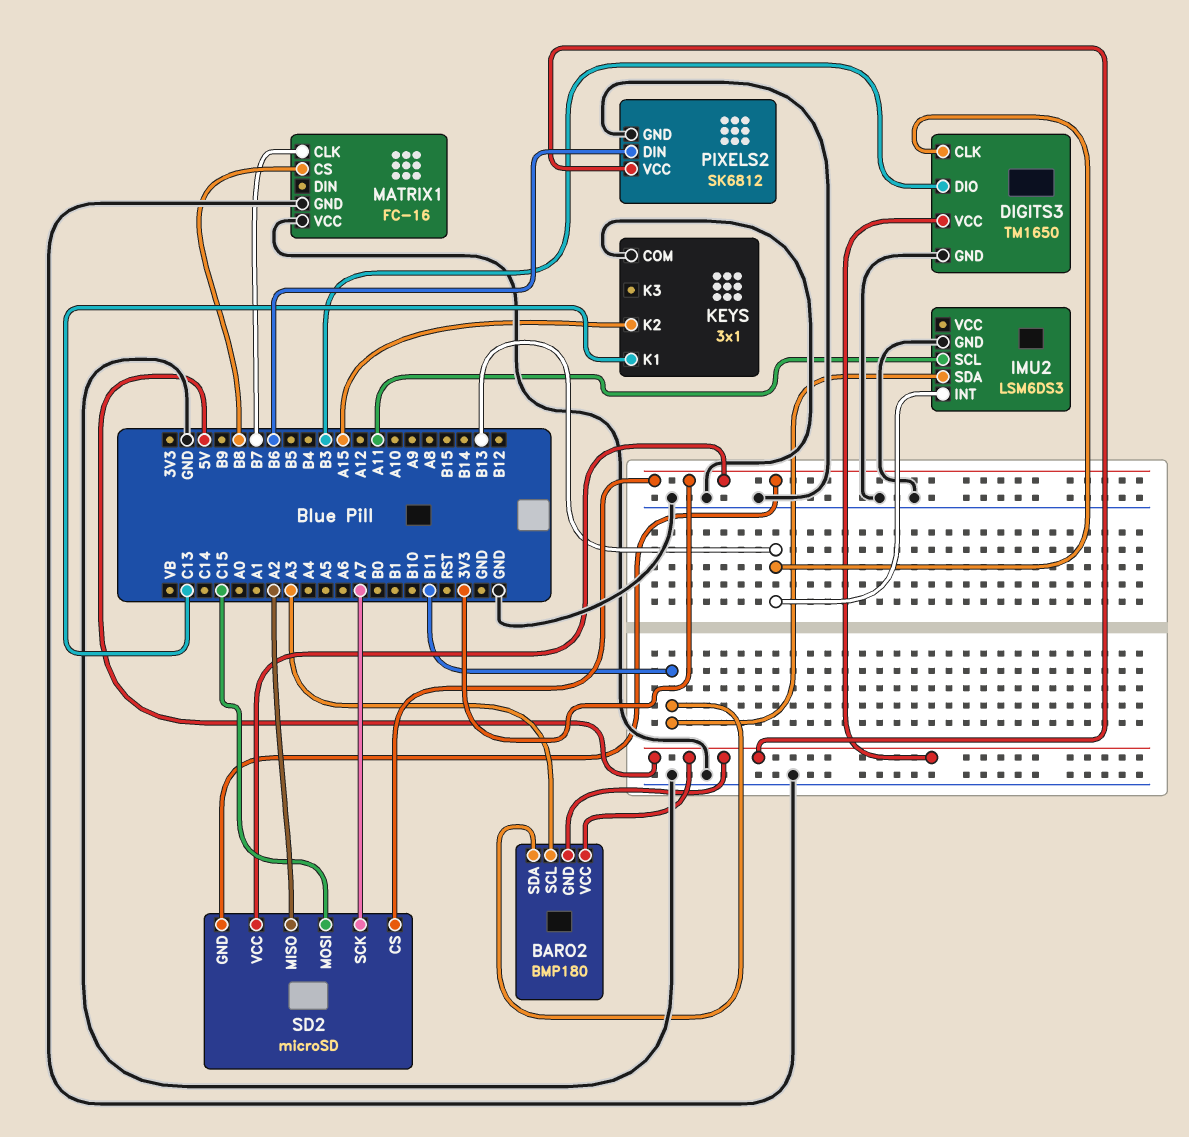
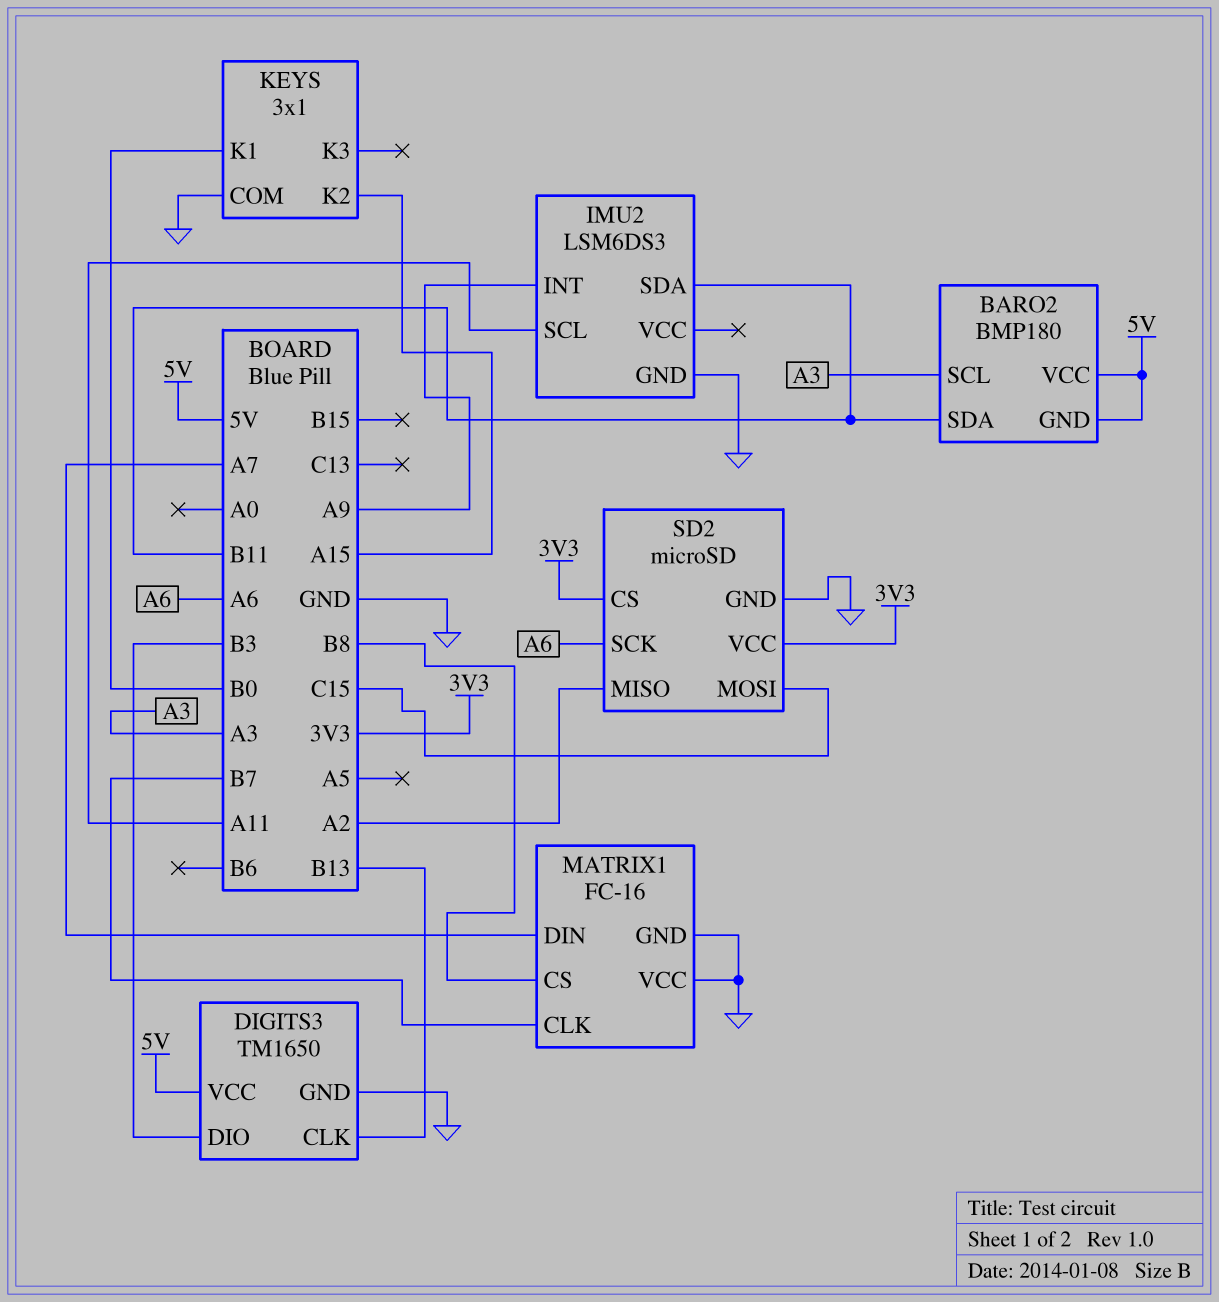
IMU2 pin INT: B13 -> A9
KEYS pin K1: C13 -> B0
MATRIX1 pin DIN: none -> A7
PIXELS2: SK6812 -> none
PIXELS2 pin DIN: B6 -> none
PIXELS2 pin GND: GND -> none
PIXELS2 pin VCC: 5V -> none
SD2 pin GND: 3V3 -> GND
SD2 pin SCK: A7 -> A6

